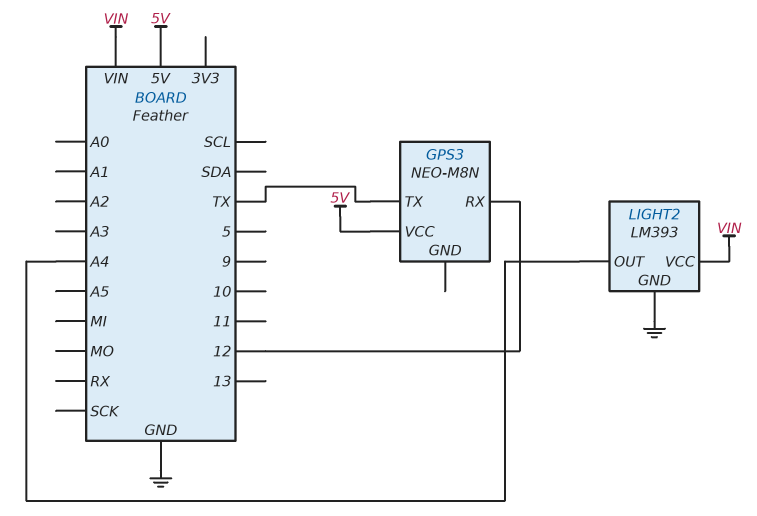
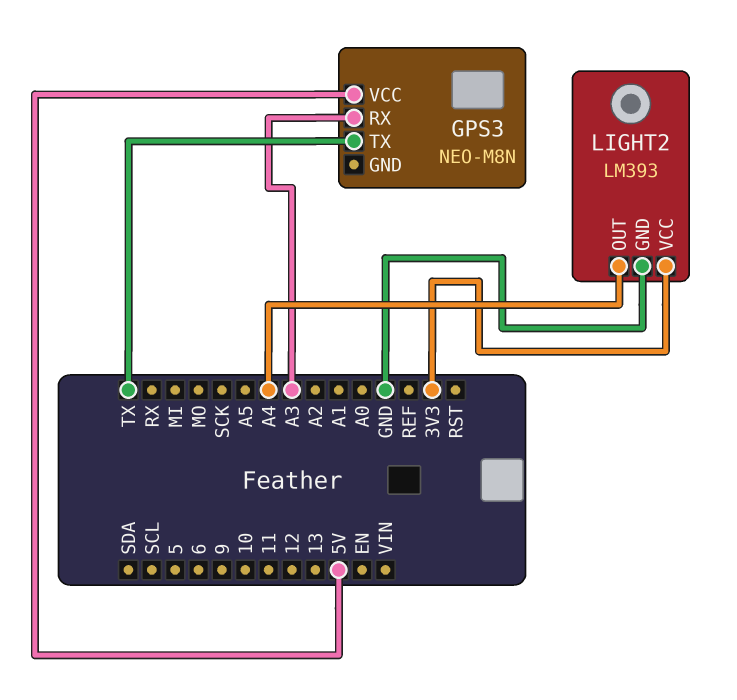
GPS3 pin RX: 12 -> A3
LIGHT2 pin VCC: VIN -> 3V3

